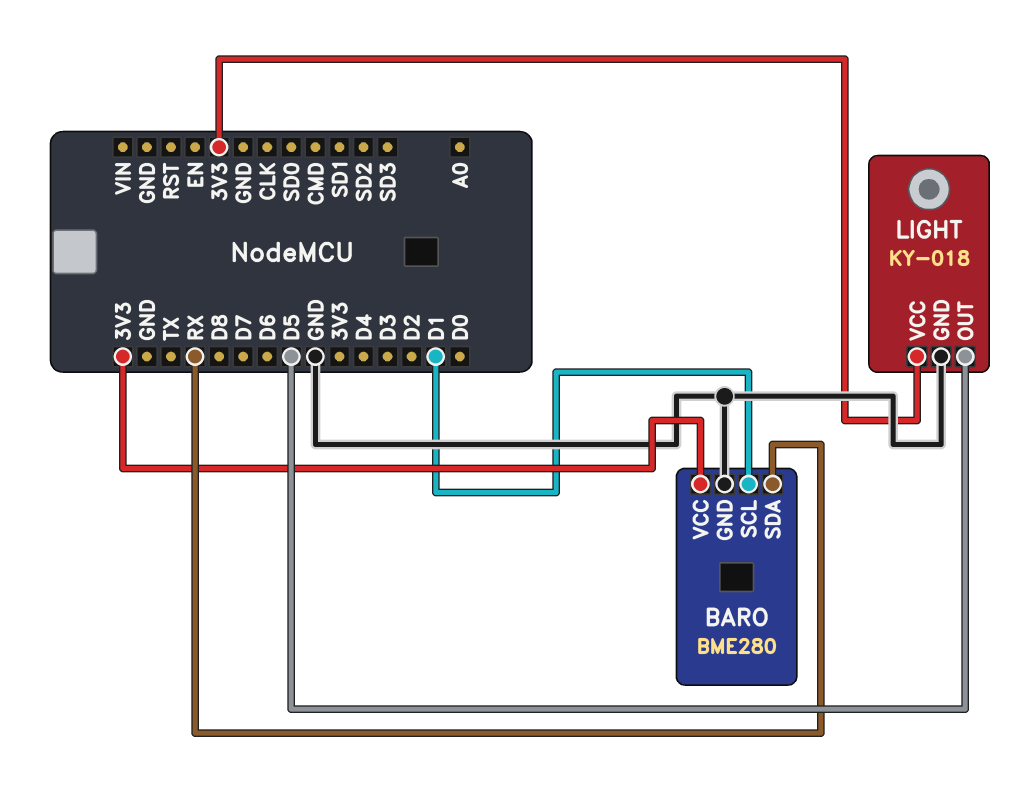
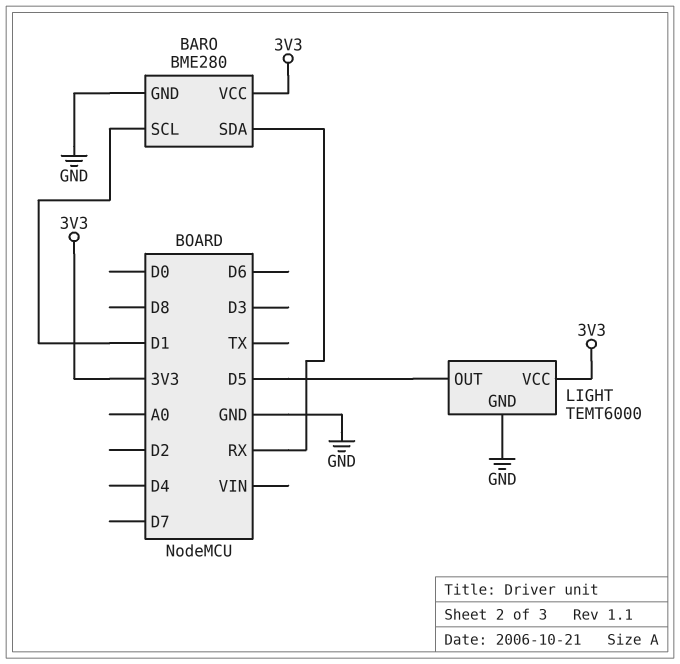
LIGHT: KY-018 -> TEMT6000

